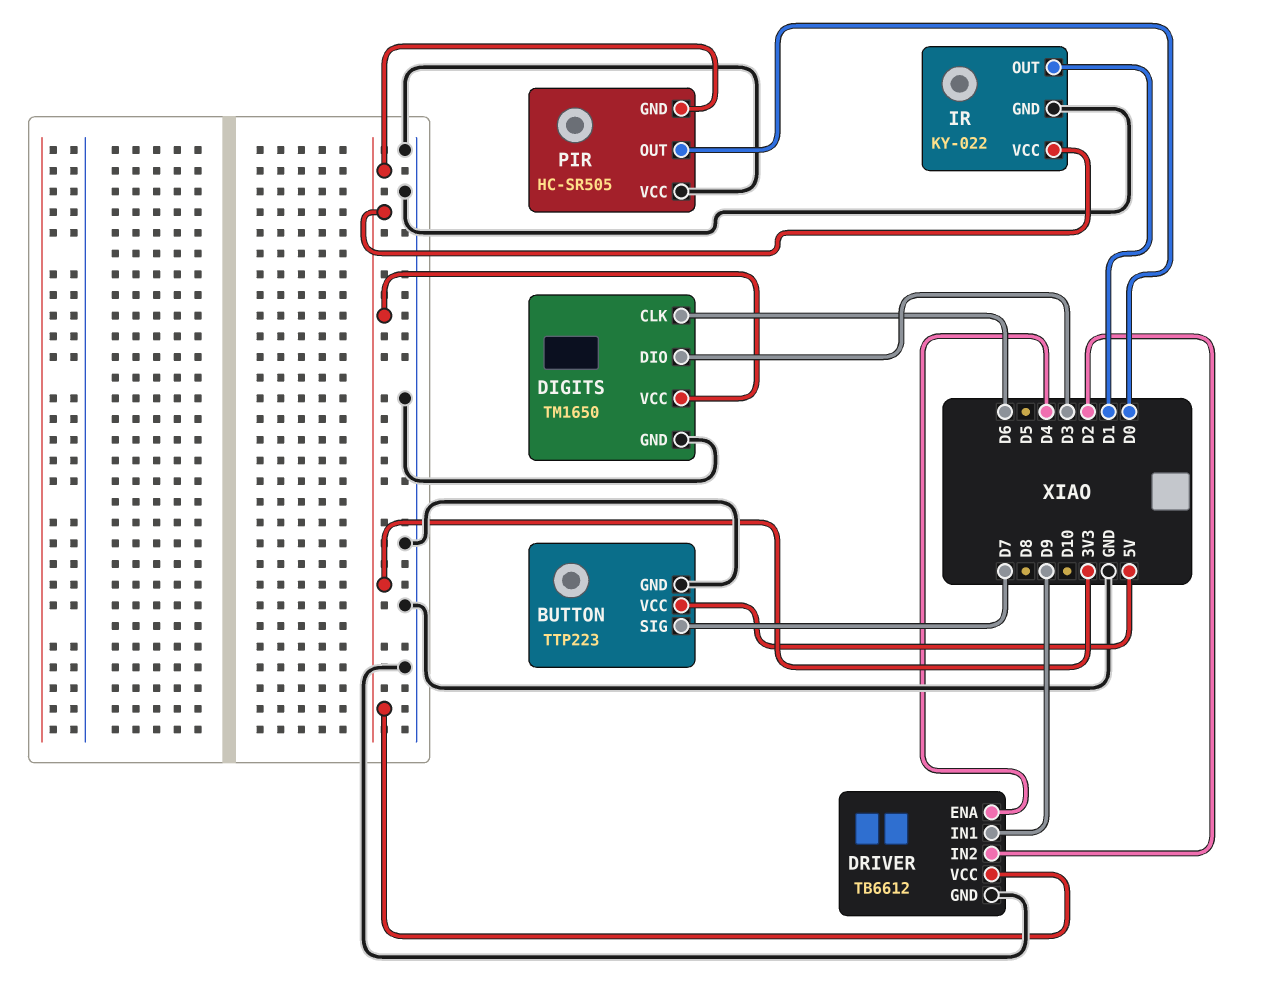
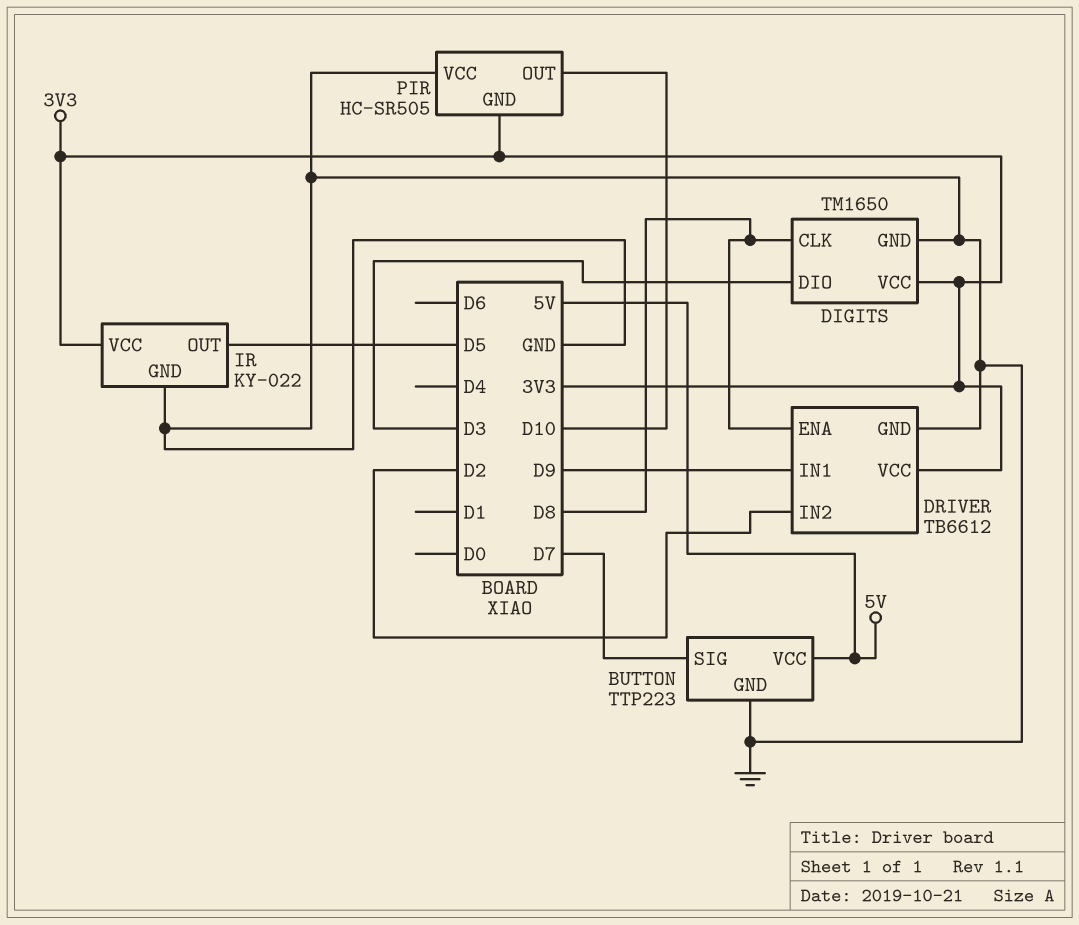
DIGITS pin CLK: D6 -> D8
DRIVER pin ENA: D4 -> D8
IR pin OUT: D1 -> D5
PIR pin OUT: D0 -> D10

